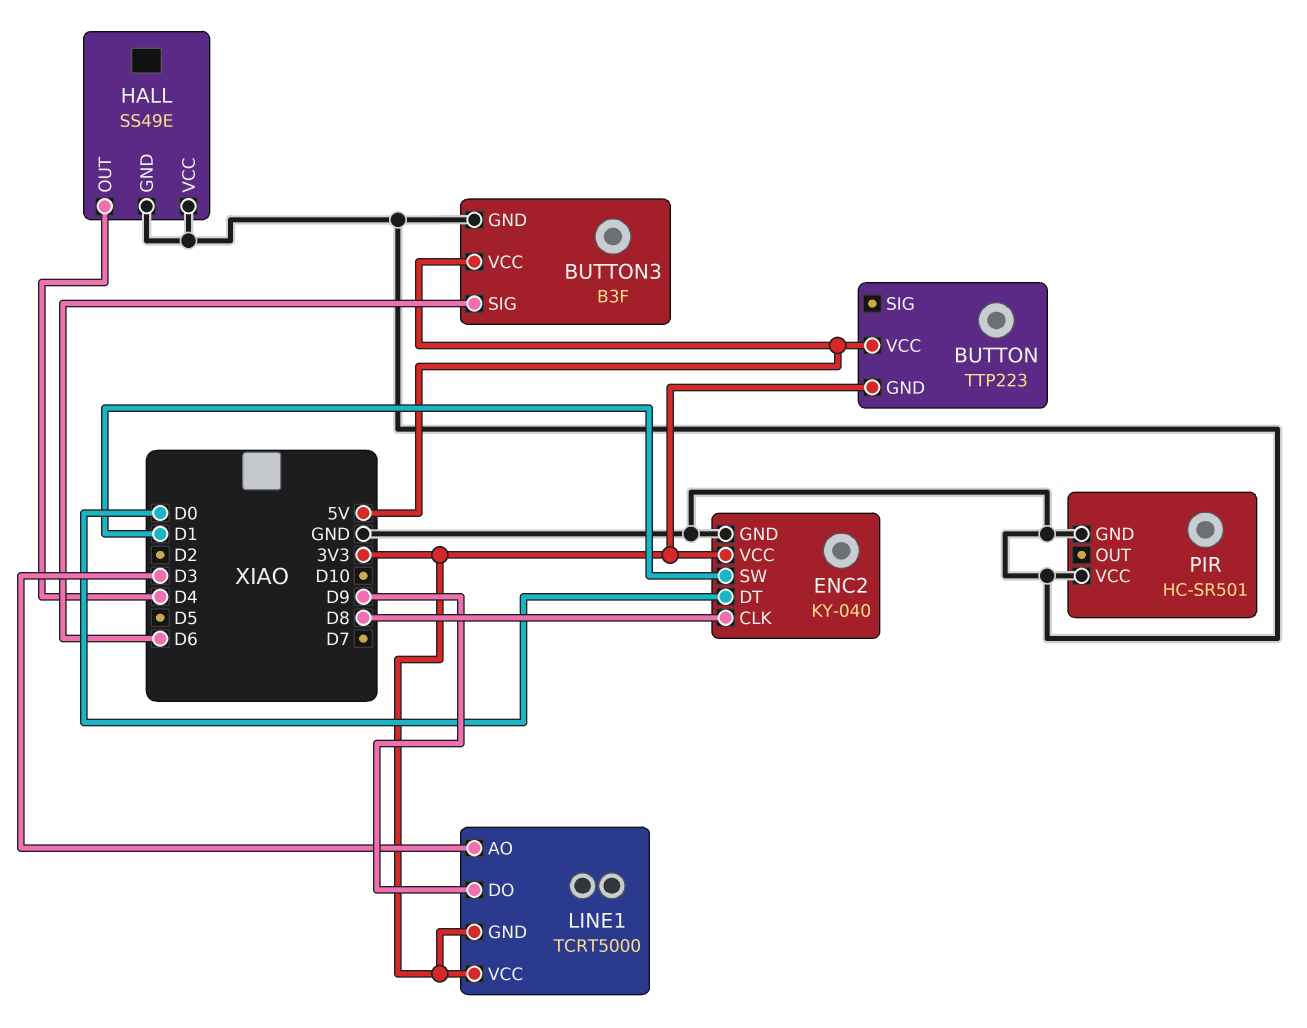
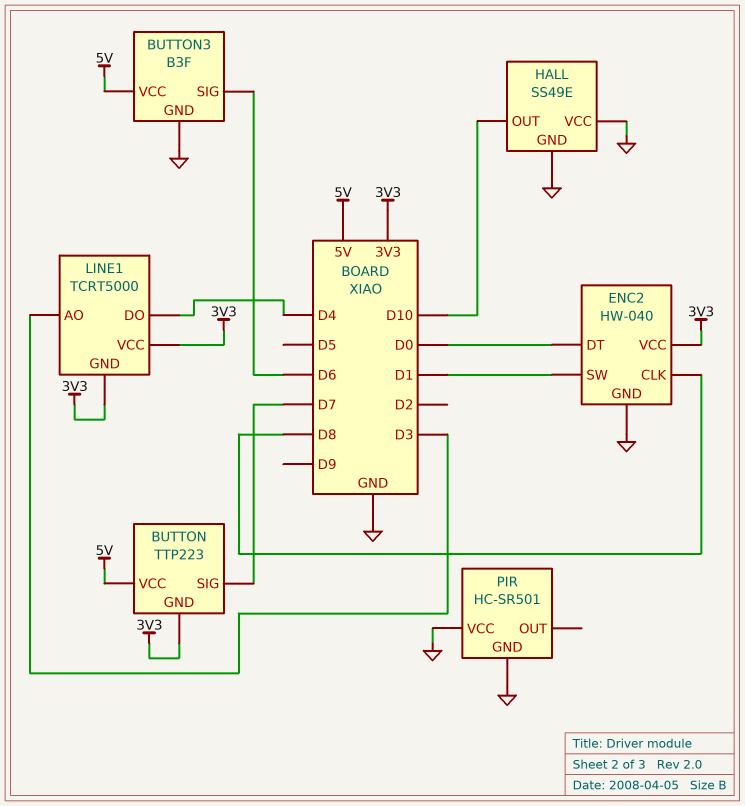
BUTTON pin SIG: none -> D7
ENC2: KY-040 -> HW-040
HALL pin OUT: D4 -> D10
LINE1 pin DO: D9 -> D4

